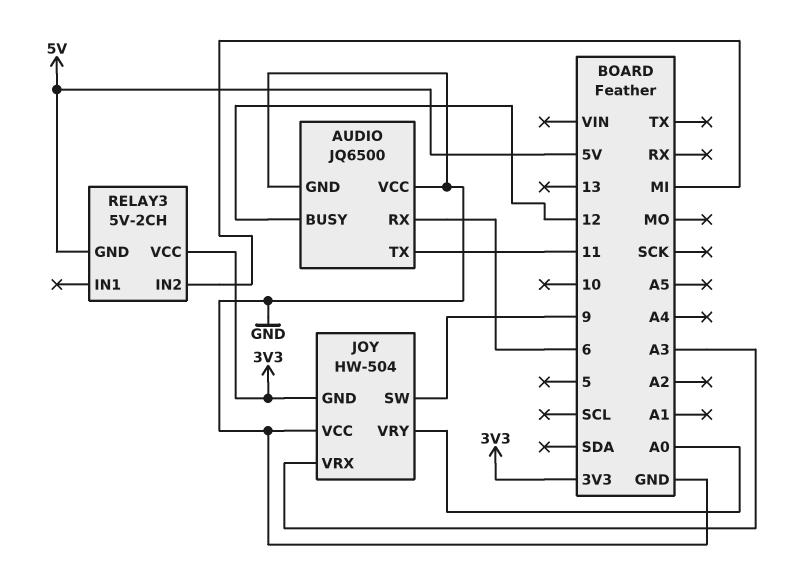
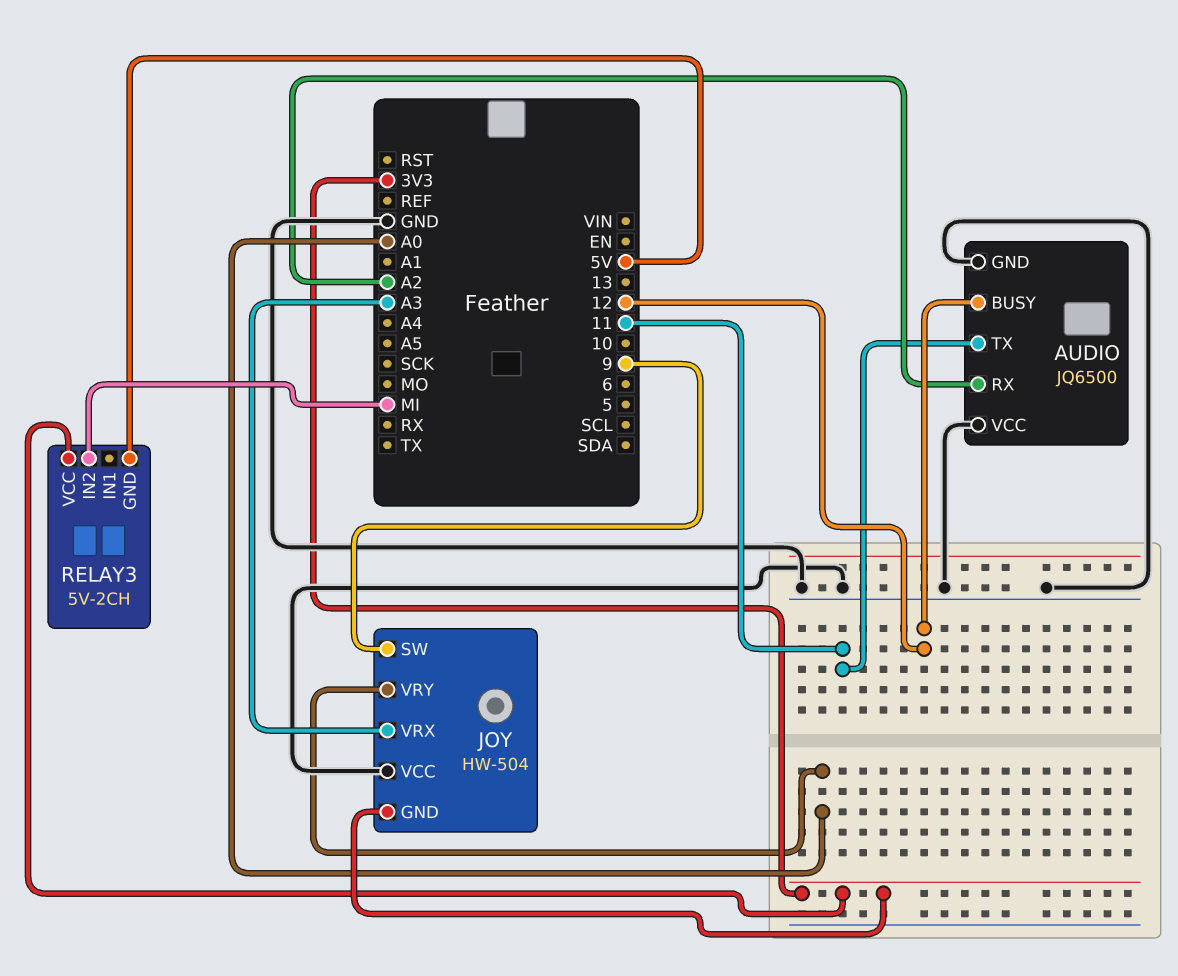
AUDIO pin RX: 6 -> A2

